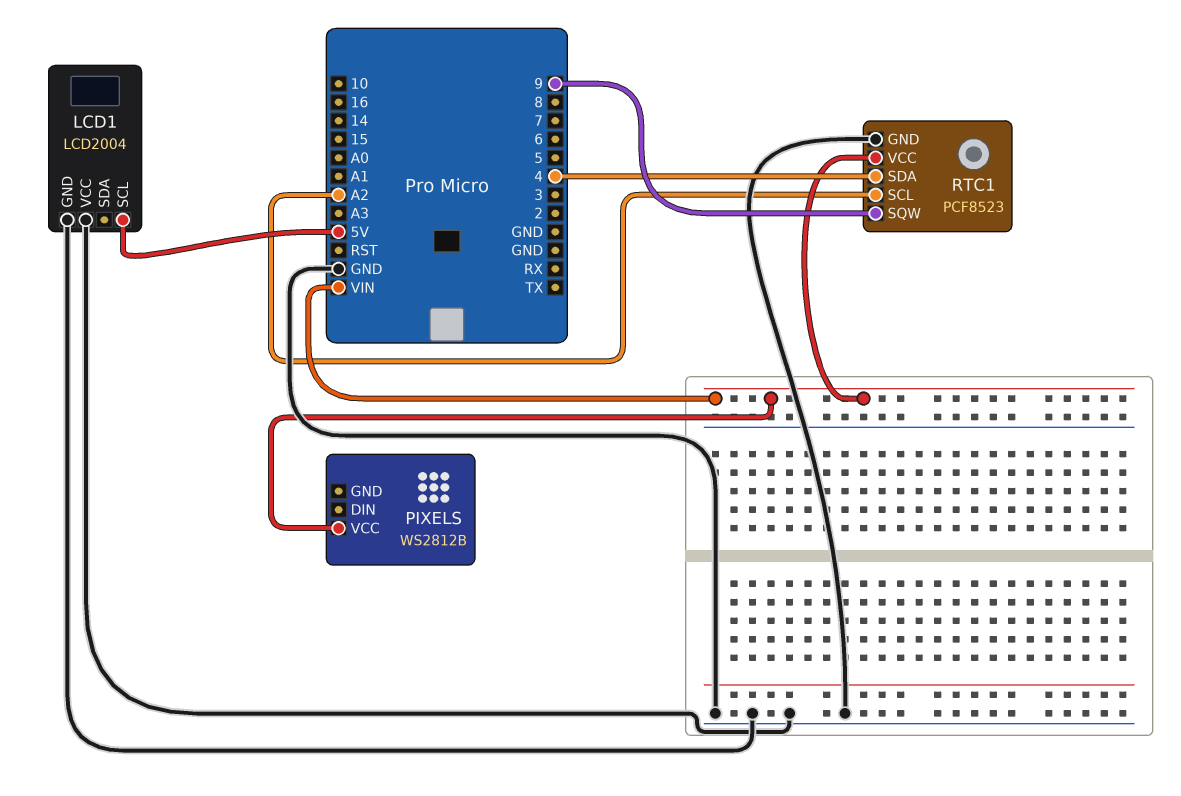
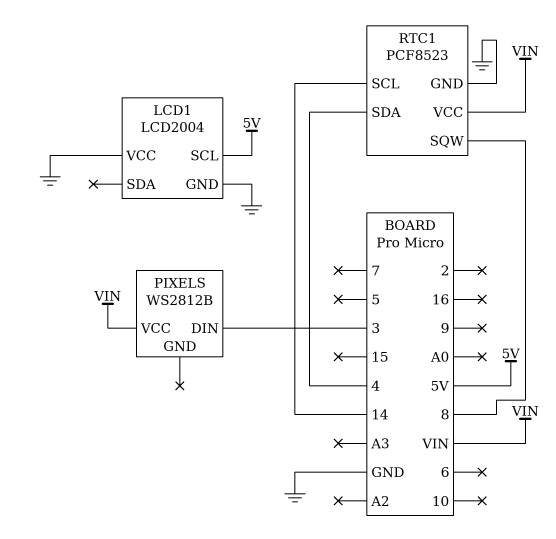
PIXELS pin DIN: none -> 3
RTC1 pin SCL: A2 -> 14
RTC1 pin SQW: 9 -> 8

